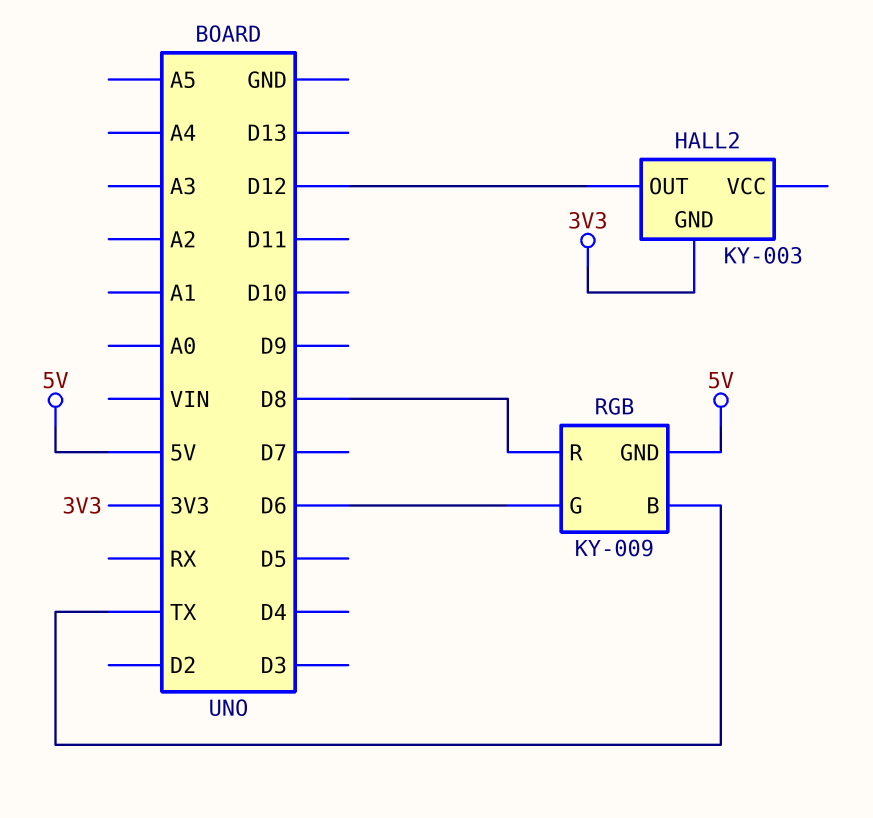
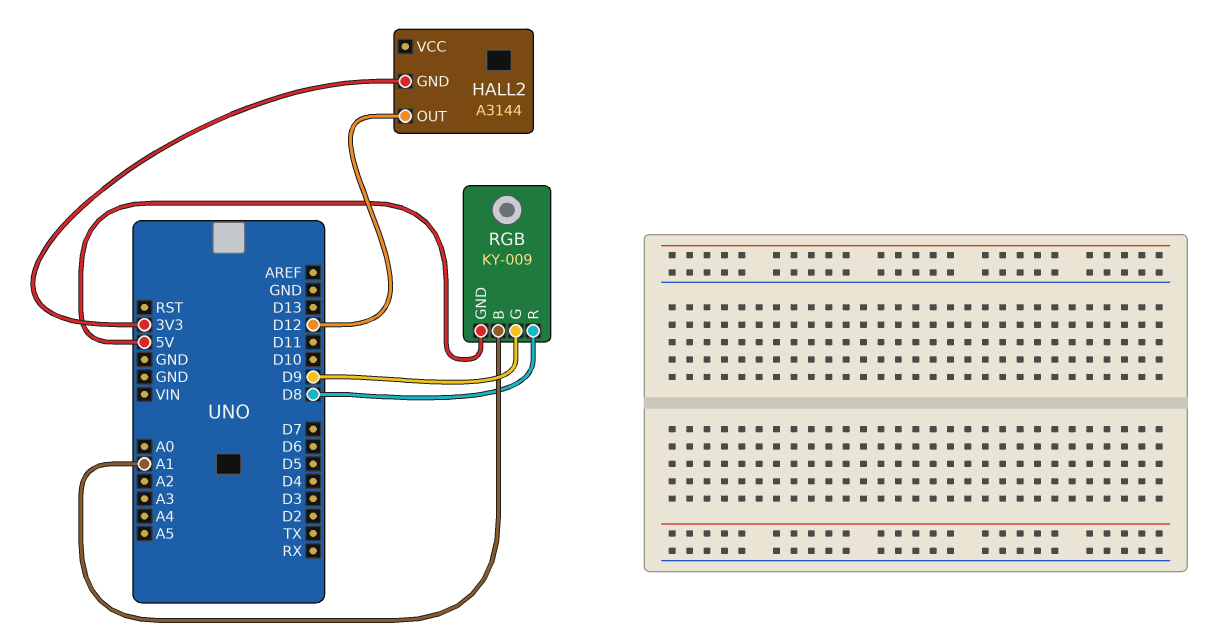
HALL2: KY-003 -> A3144
RGB pin B: TX -> A1
RGB pin G: D6 -> D9

